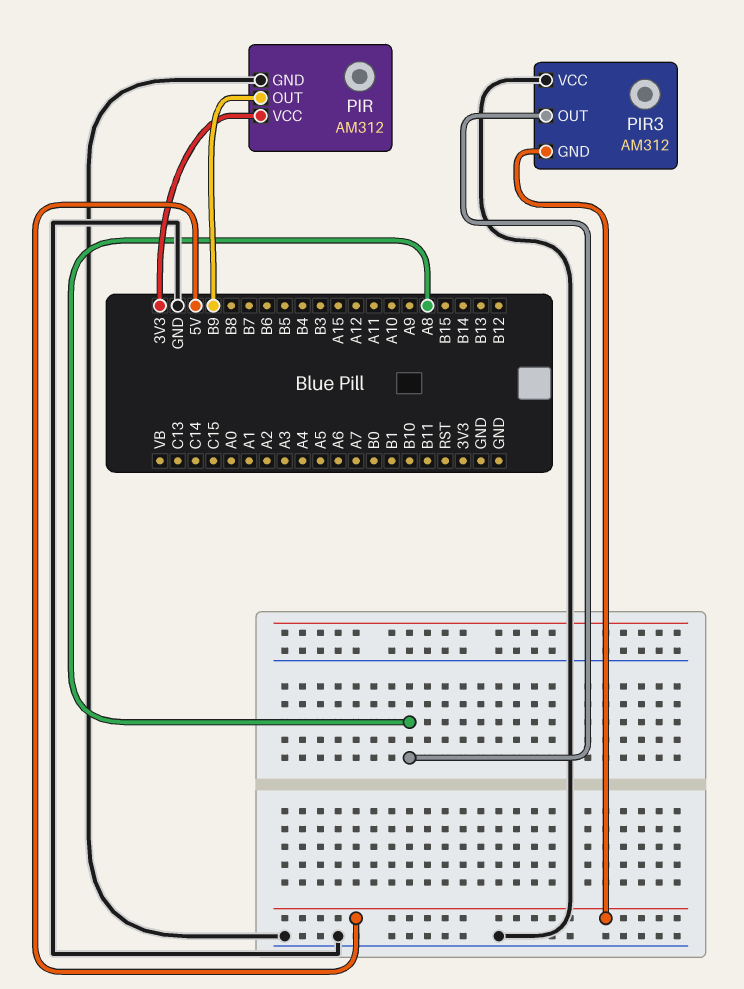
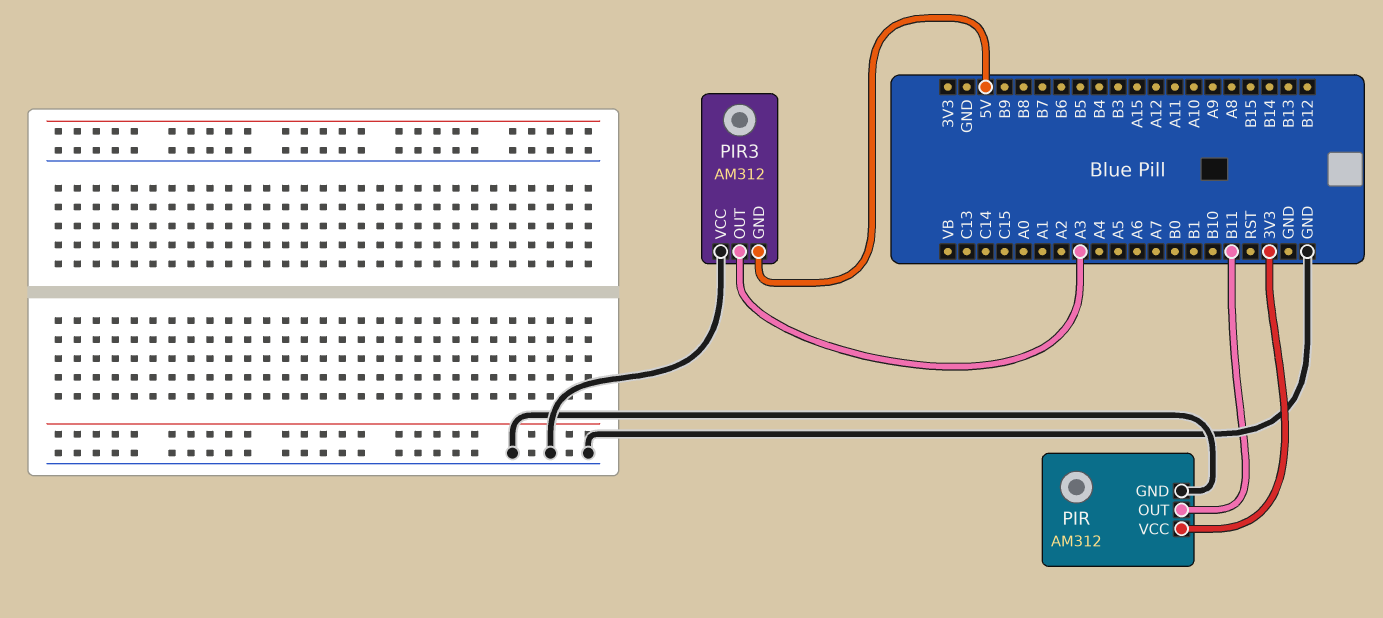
PIR pin OUT: B9 -> B11
PIR3 pin OUT: A8 -> A3

